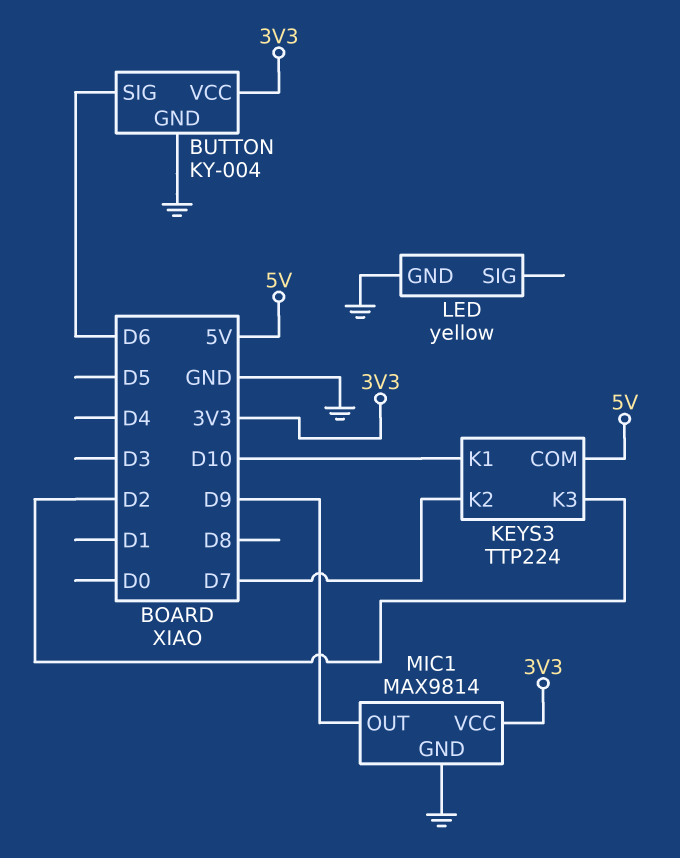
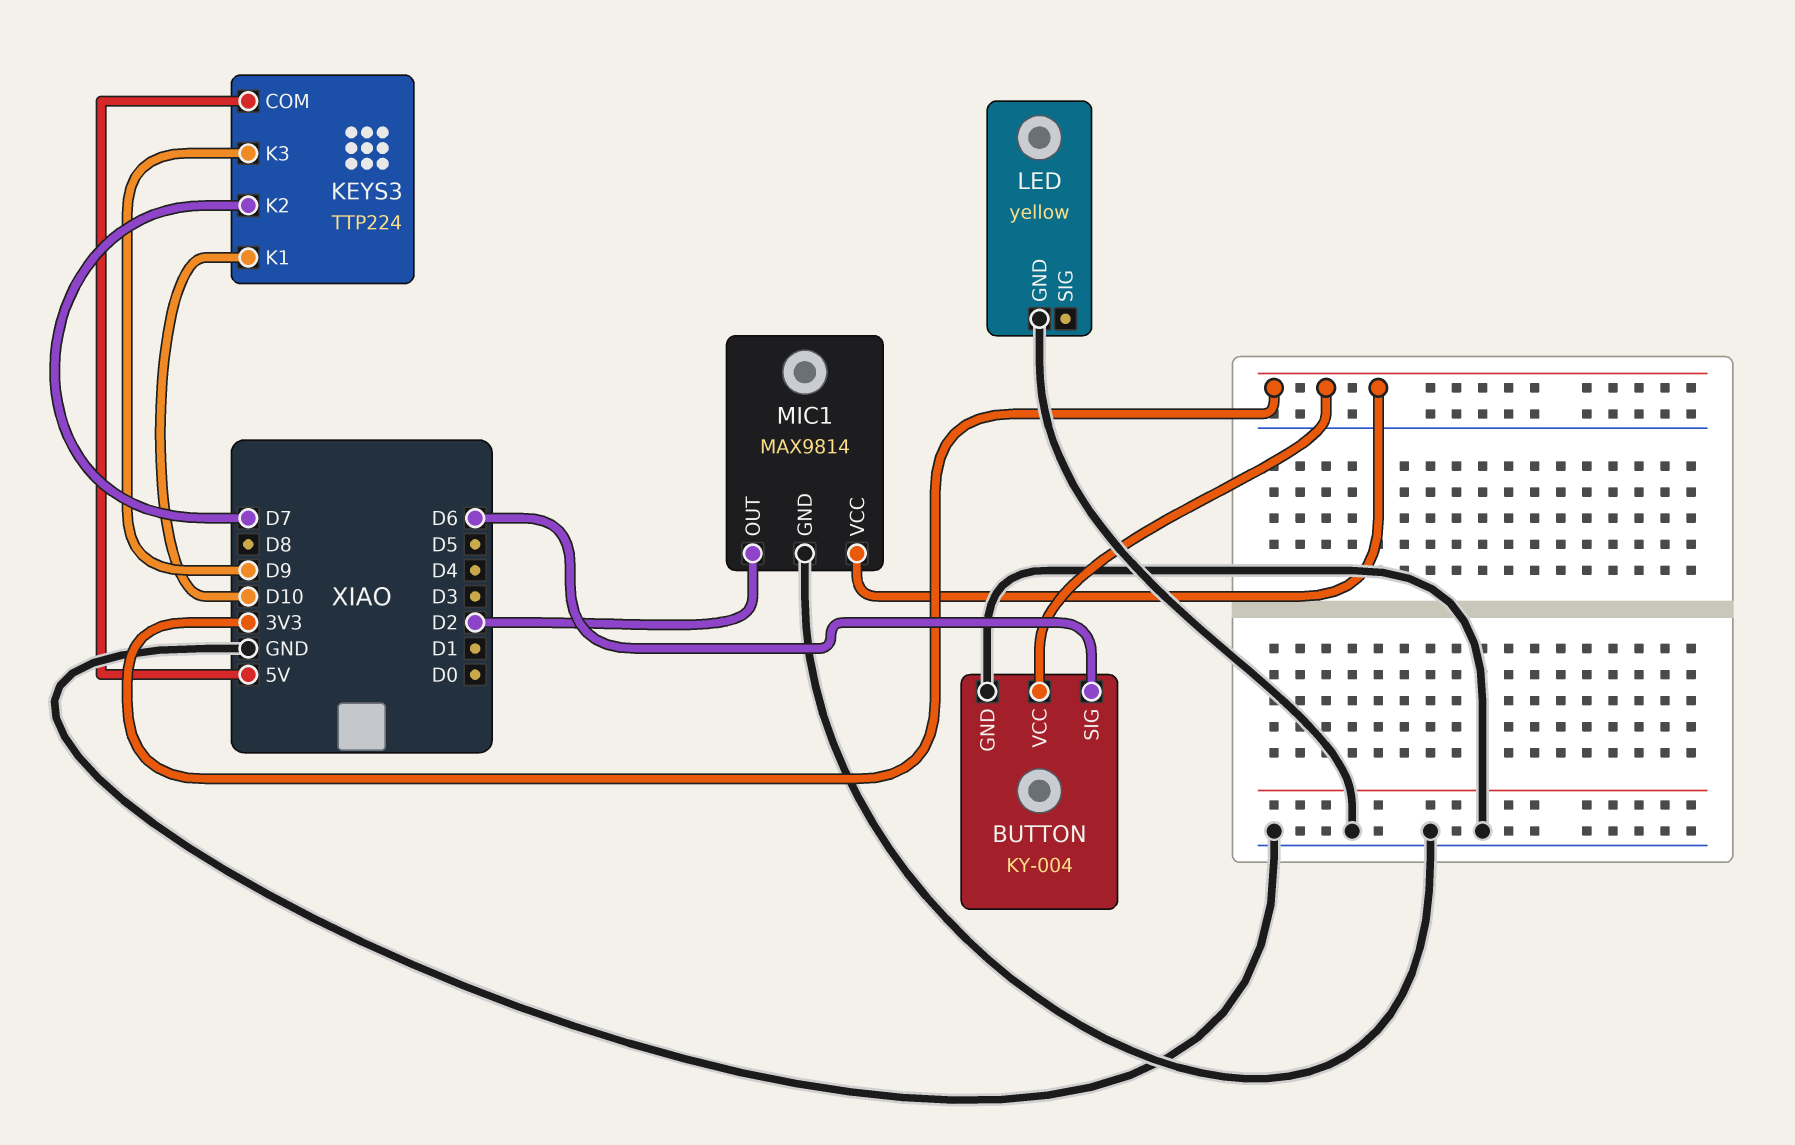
KEYS3 pin K3: D2 -> D9
MIC1 pin OUT: D9 -> D2

